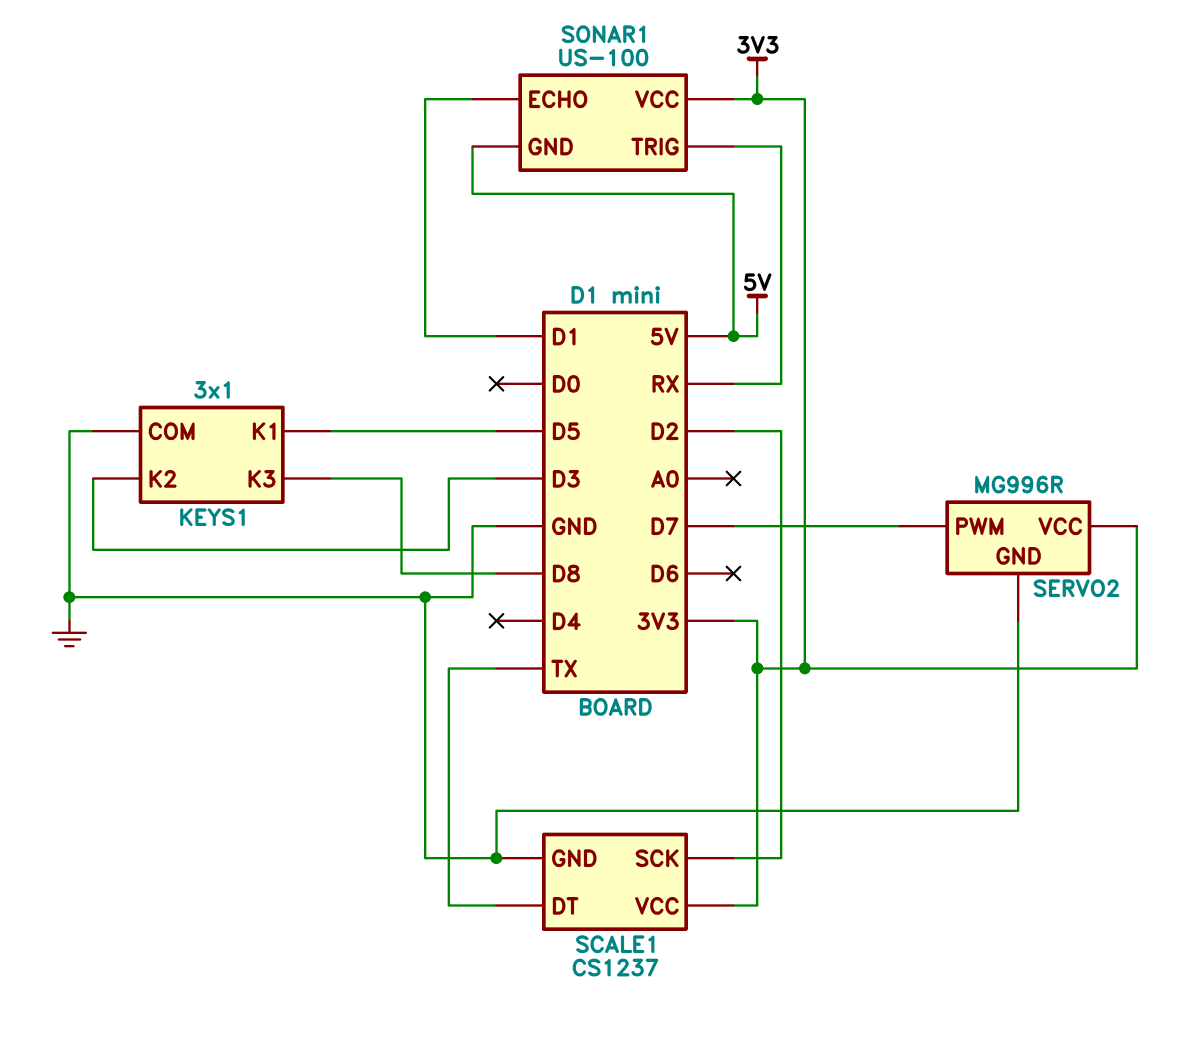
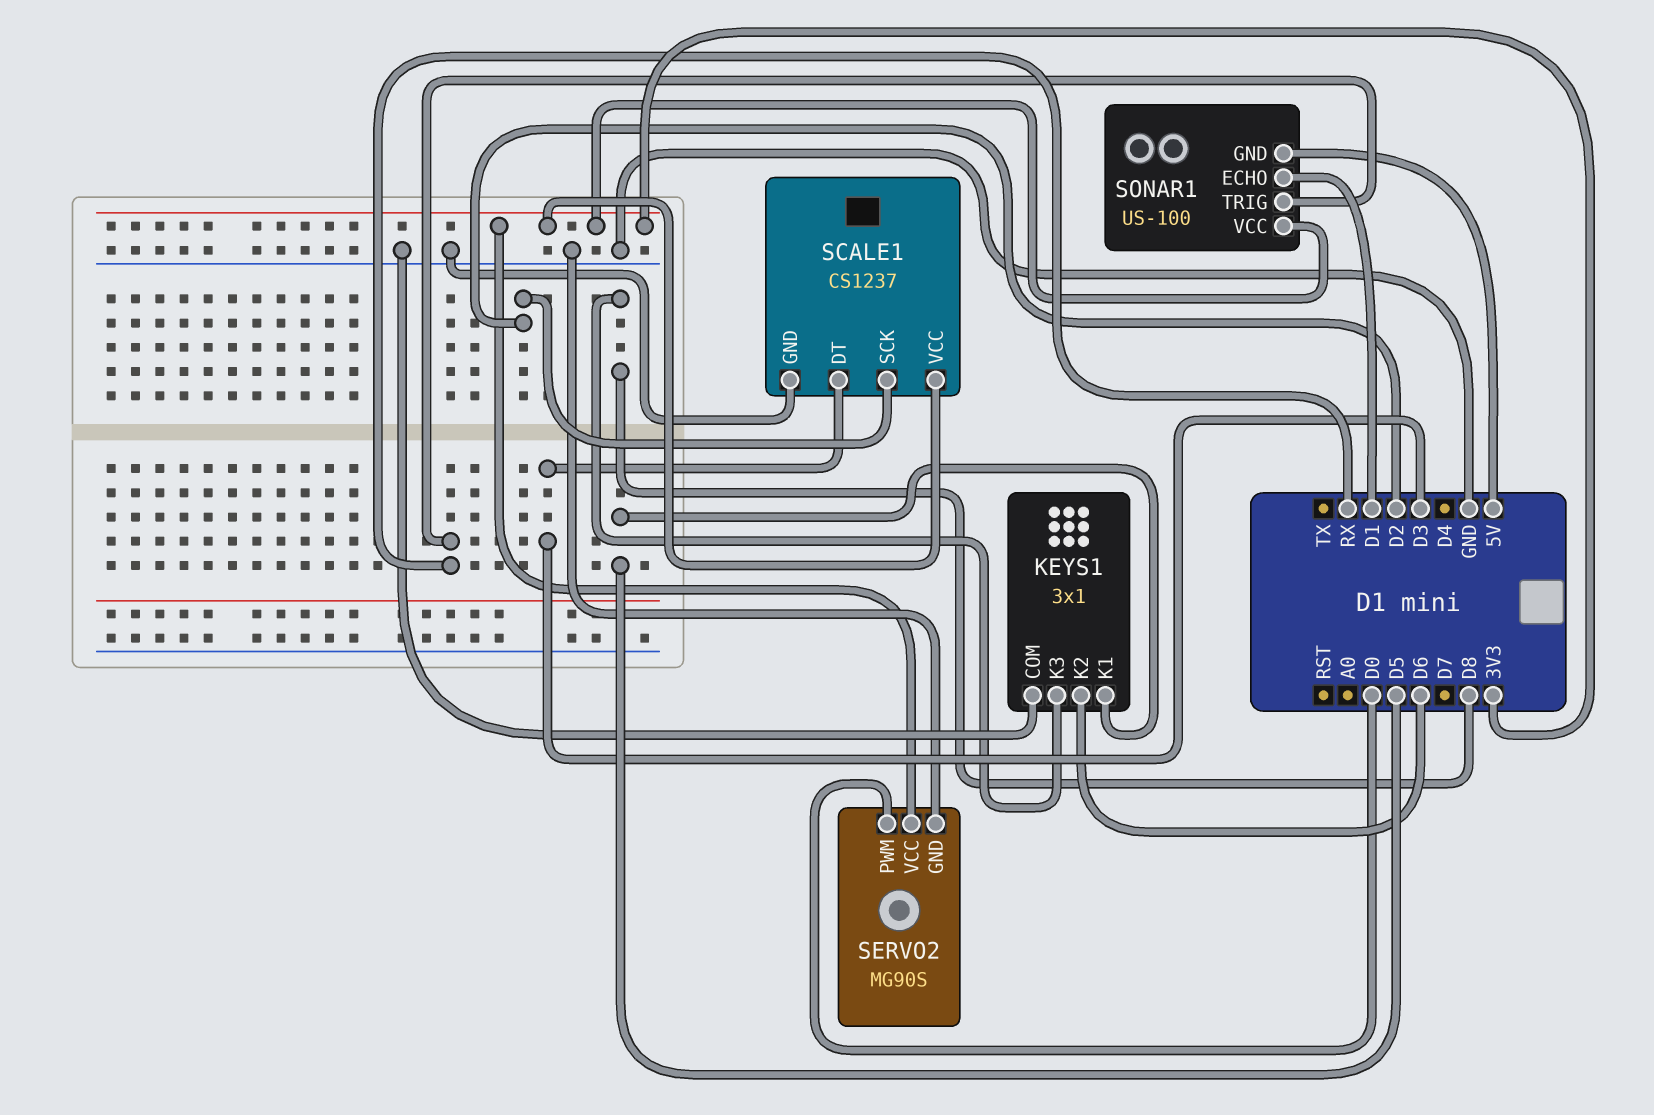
KEYS1 pin K2: D3 -> D6
SCALE1 pin DT: TX -> D3
SERVO2: MG996R -> MG90S
SERVO2 pin PWM: D7 -> D0

